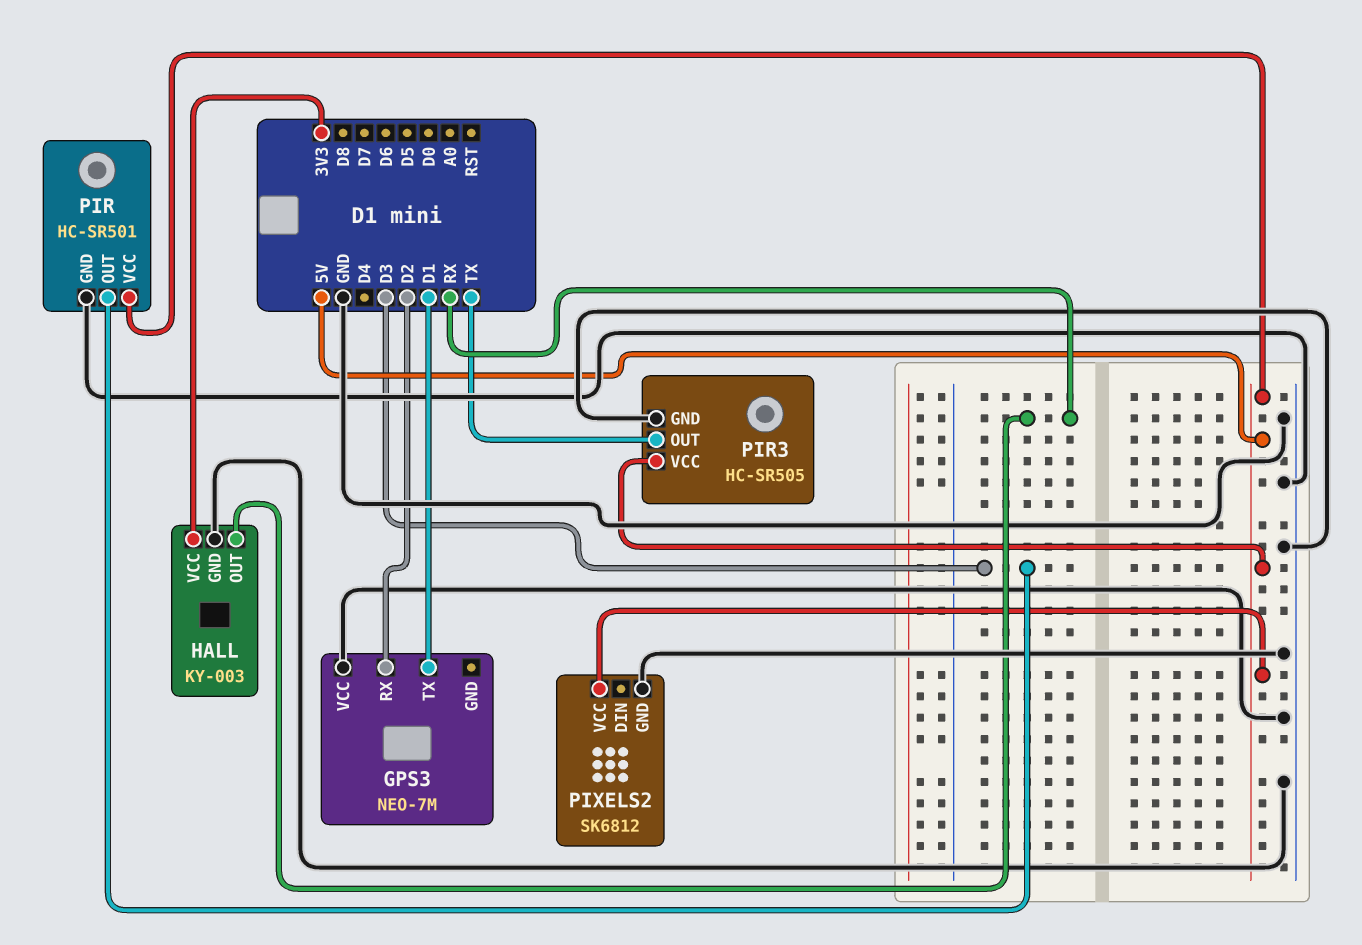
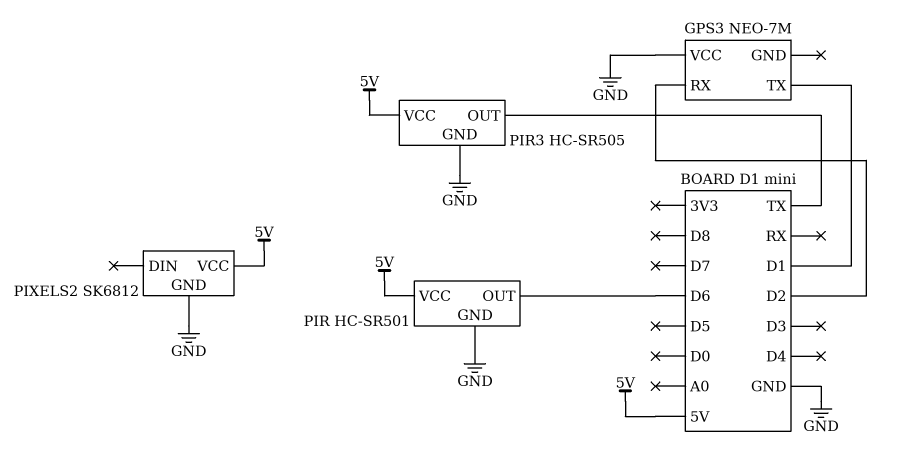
HALL: KY-003 -> none
HALL pin GND: GND -> none
HALL pin OUT: RX -> none
HALL pin VCC: 3V3 -> none
PIR pin OUT: D3 -> D6

